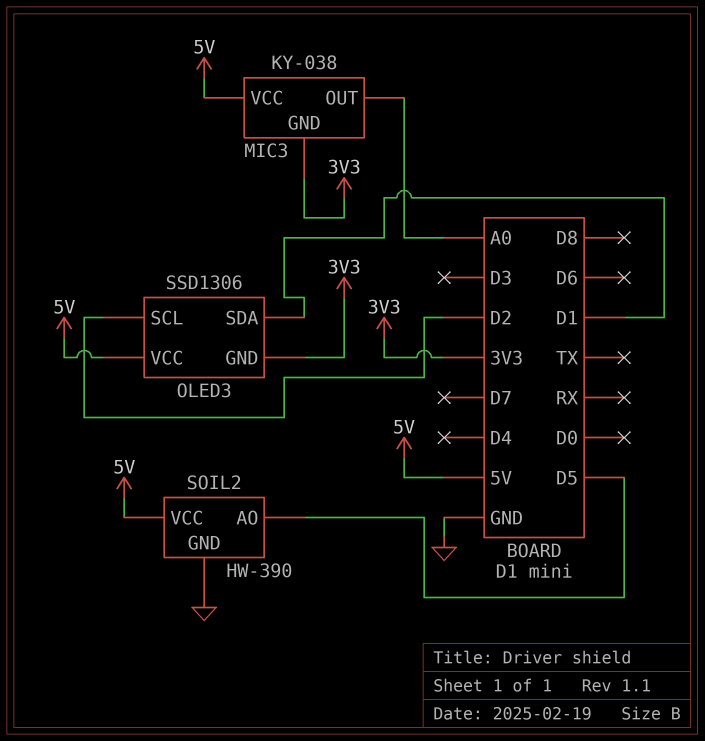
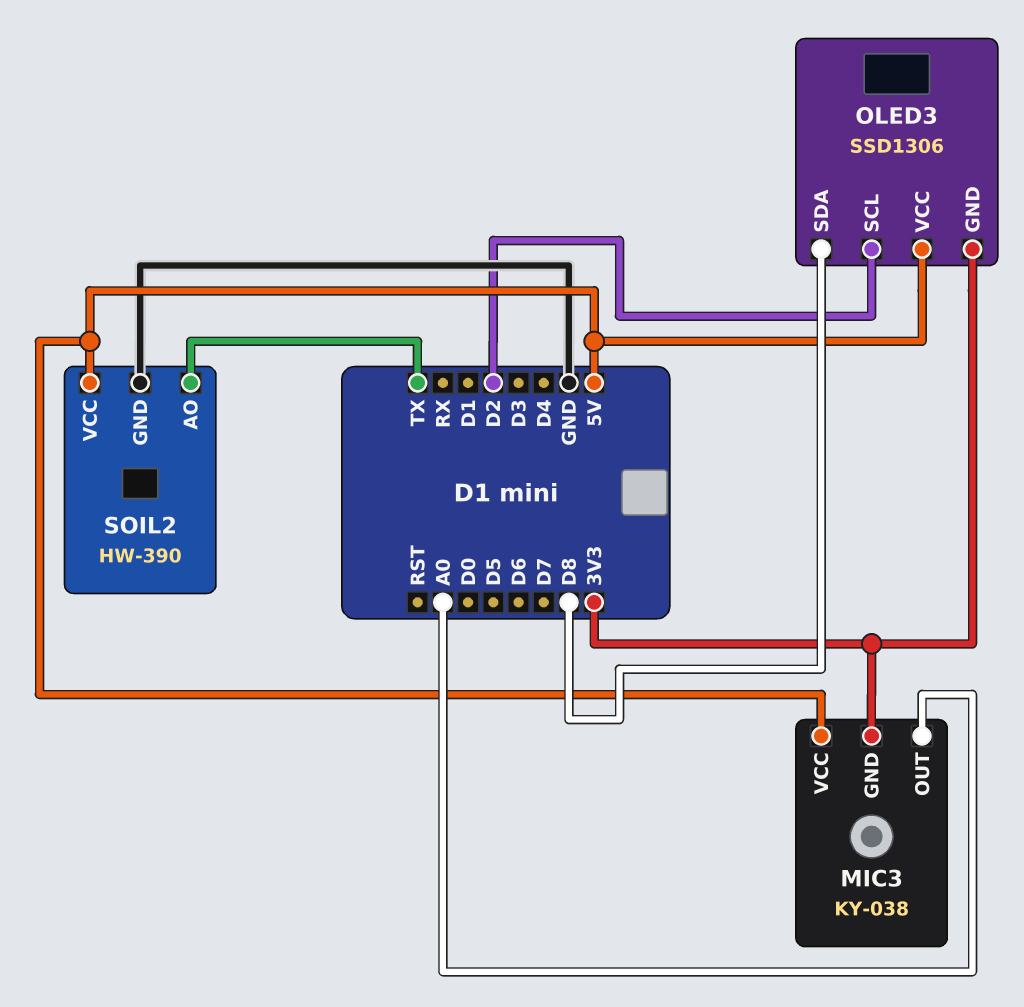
OLED3 pin SDA: D1 -> D8
SOIL2 pin AO: D5 -> TX

